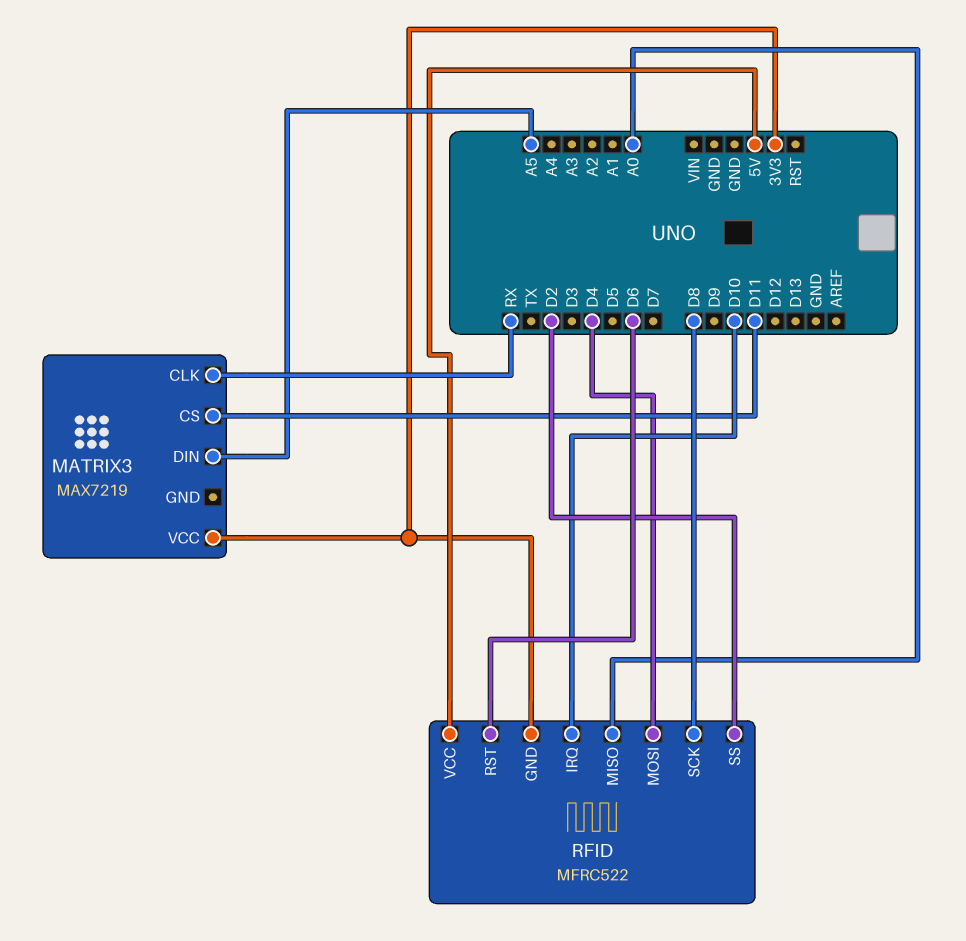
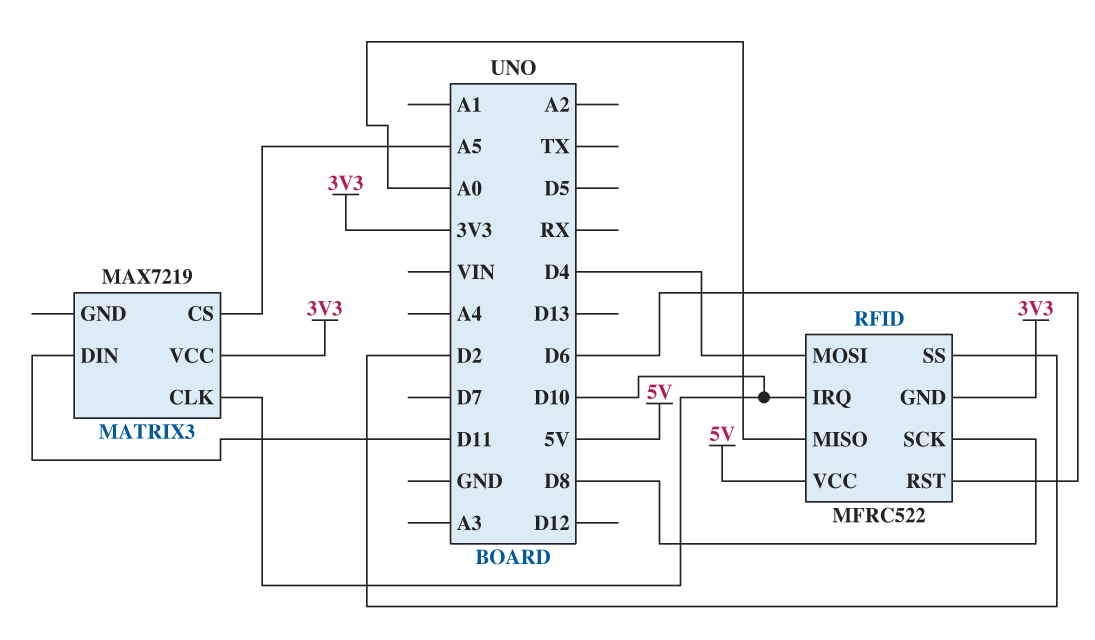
MATRIX3 pin CLK: RX -> D10
MATRIX3 pin CS: D11 -> A5
MATRIX3 pin DIN: A5 -> D11

